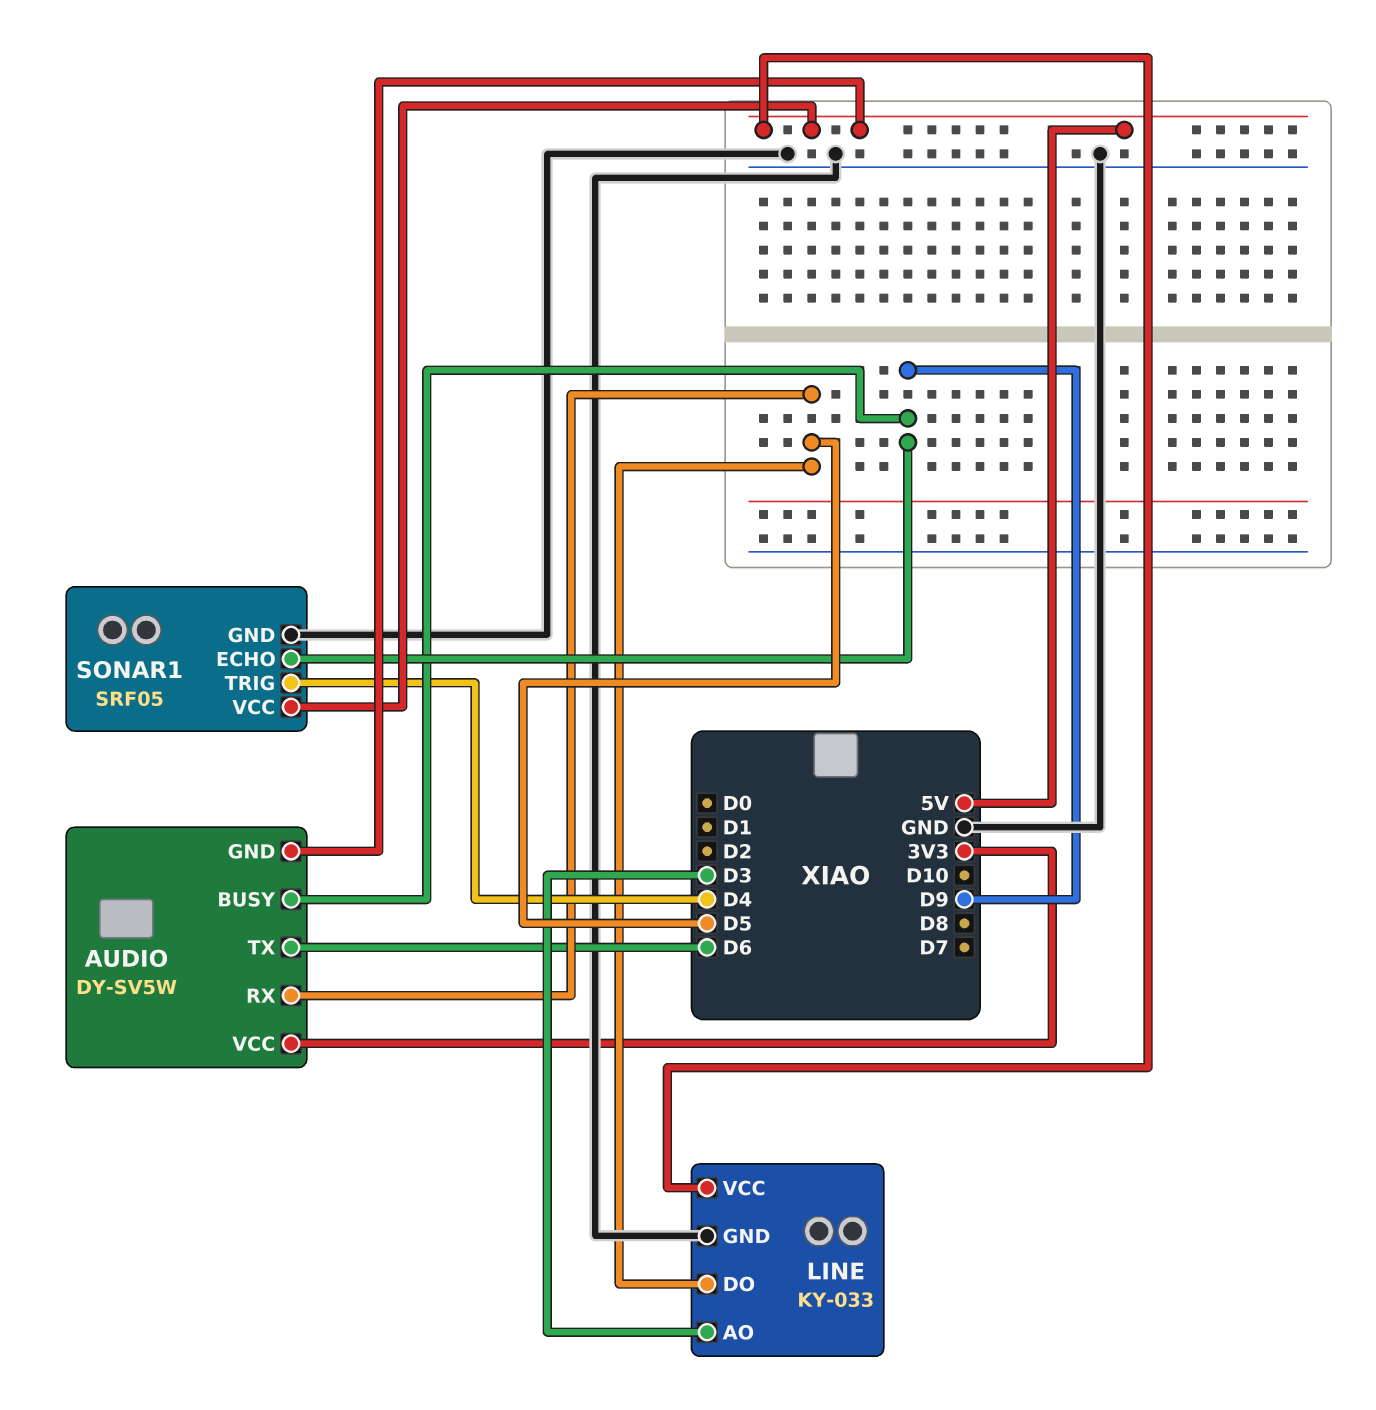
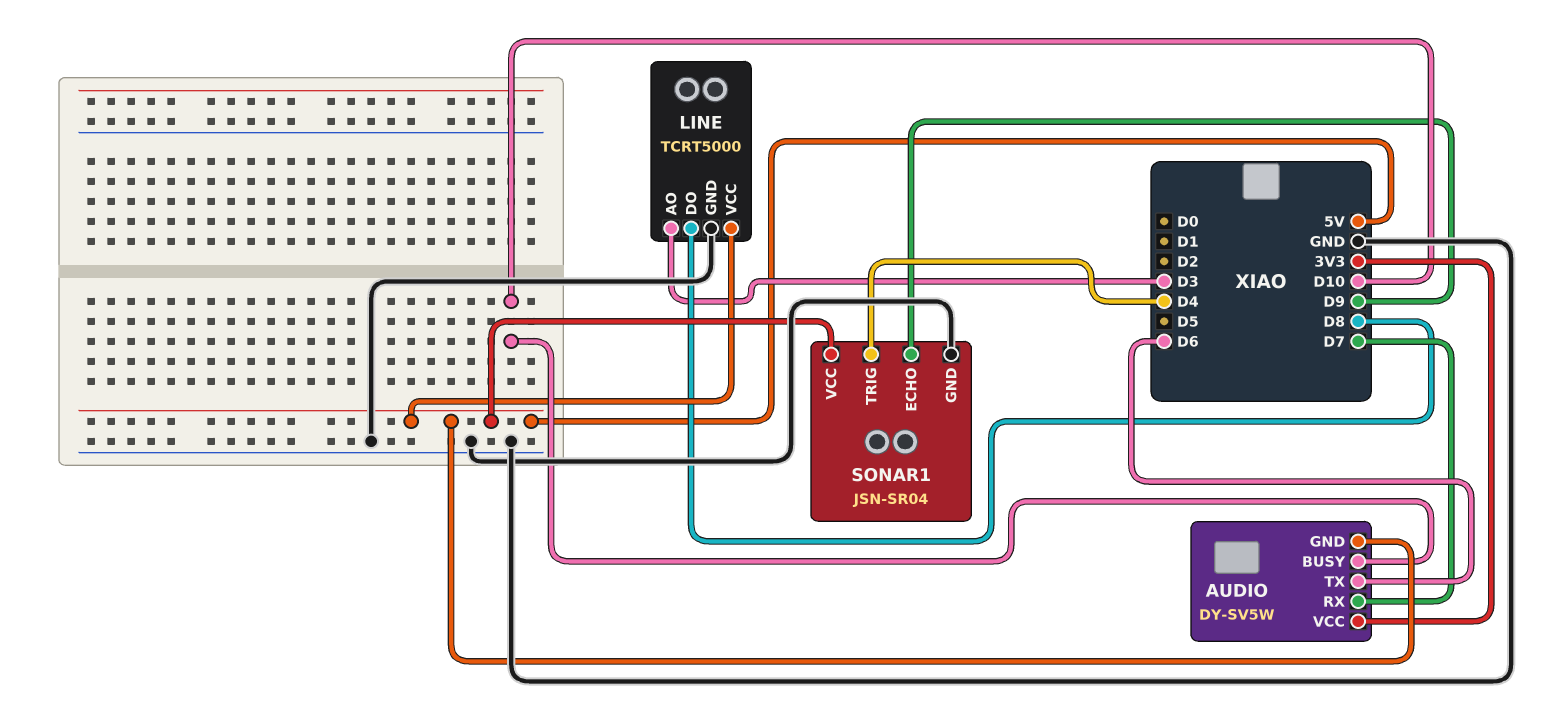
AUDIO pin BUSY: D9 -> D10
AUDIO pin RX: D5 -> D7
LINE: KY-033 -> TCRT5000
LINE pin DO: D5 -> D8
SONAR1: SRF05 -> JSN-SR04

